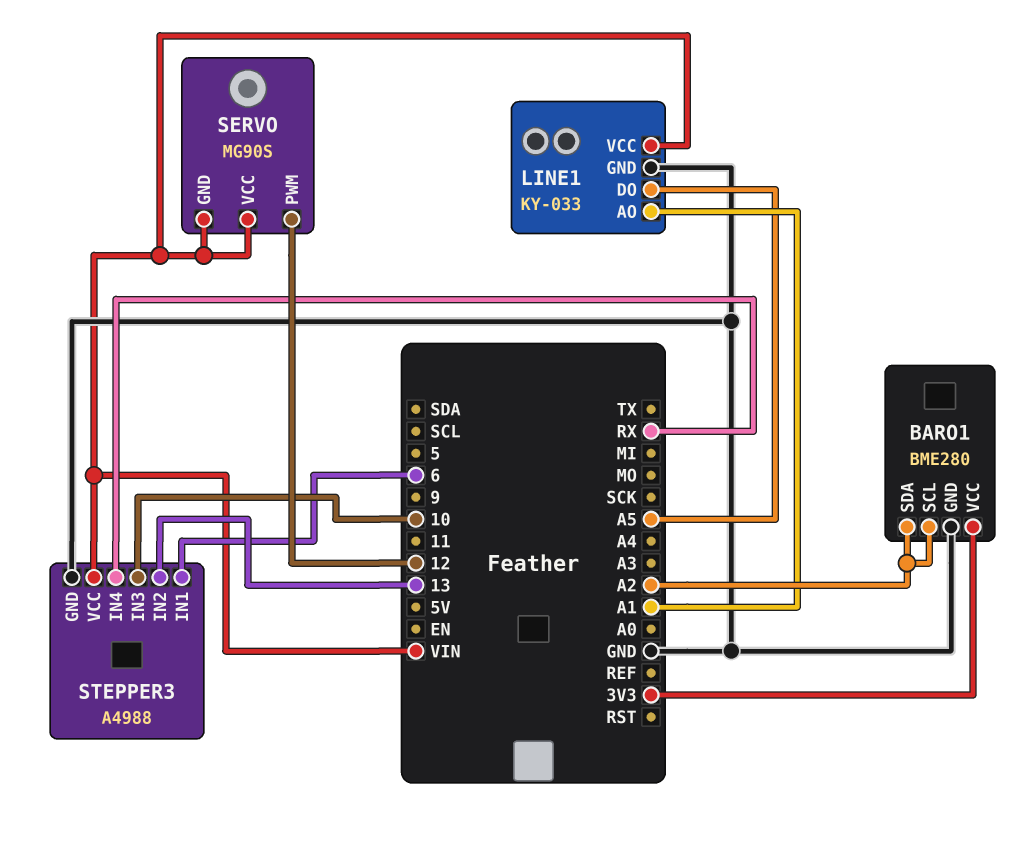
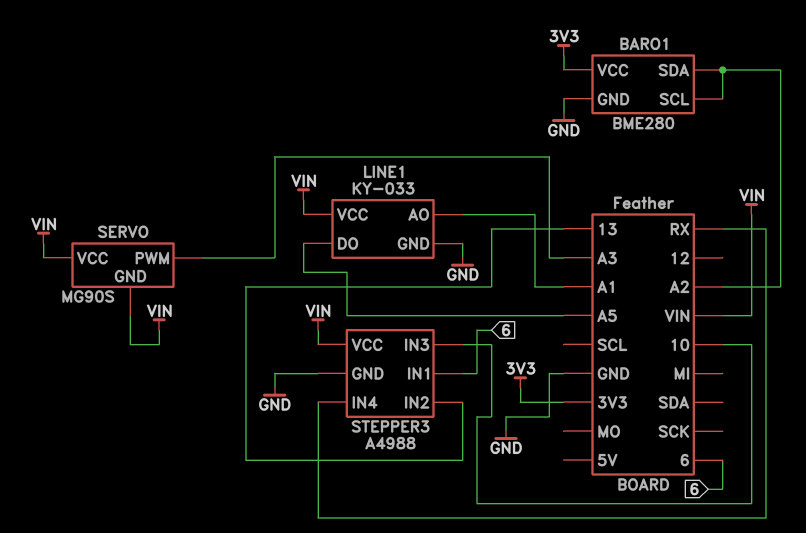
SERVO pin PWM: 12 -> A3

